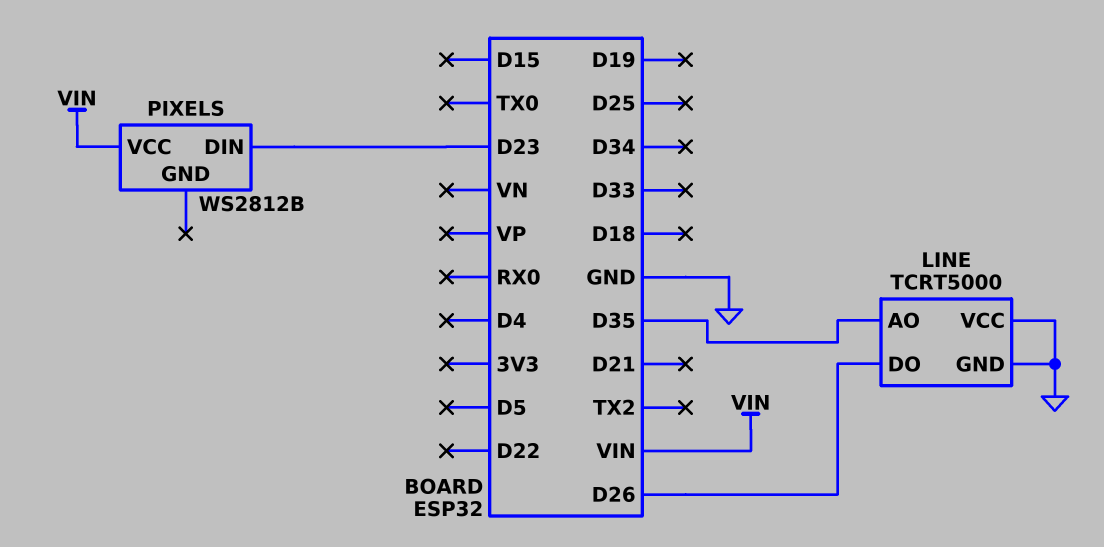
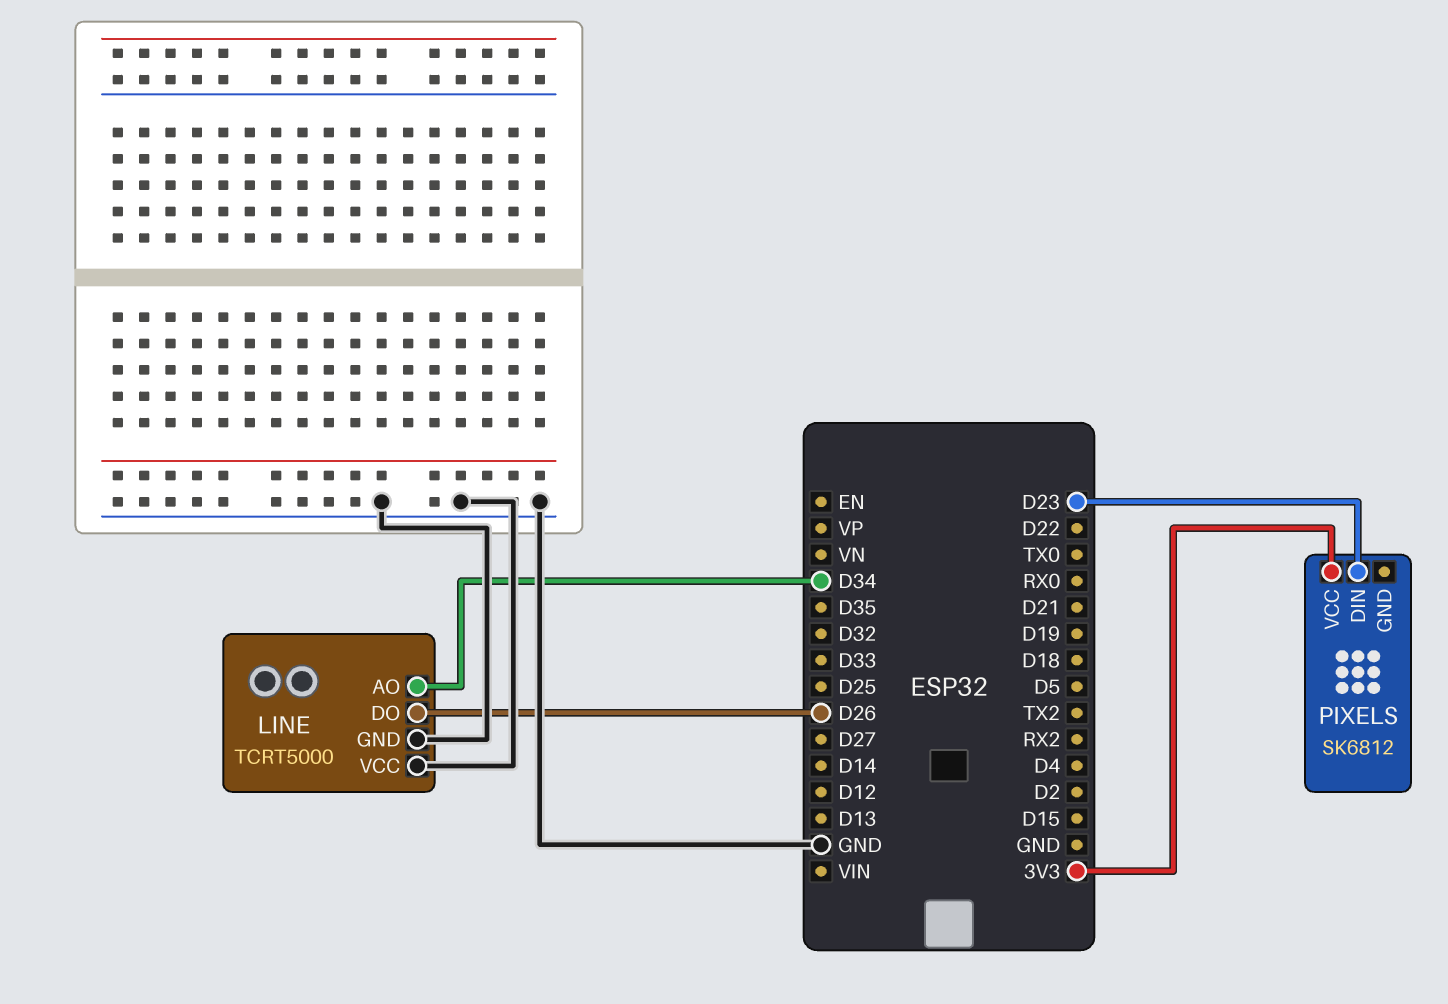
LINE pin AO: D35 -> D34
PIXELS: WS2812B -> SK6812
PIXELS pin VCC: VIN -> 3V3

